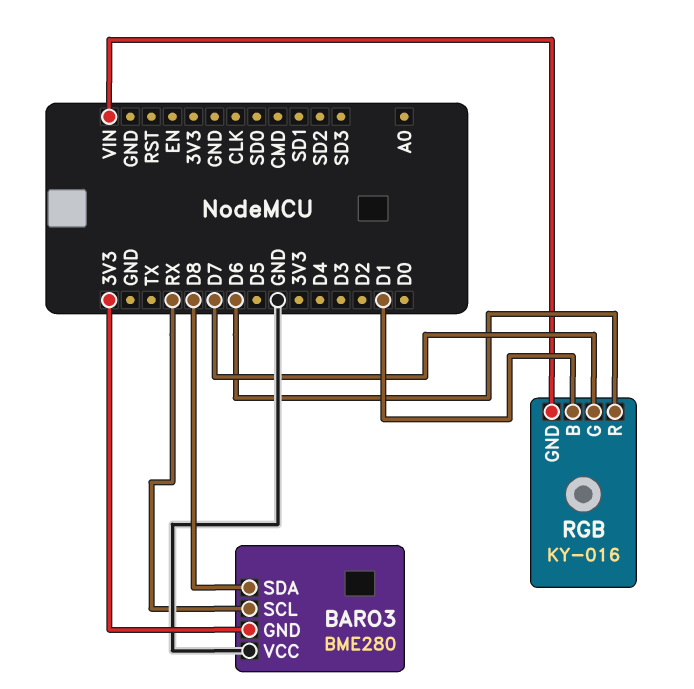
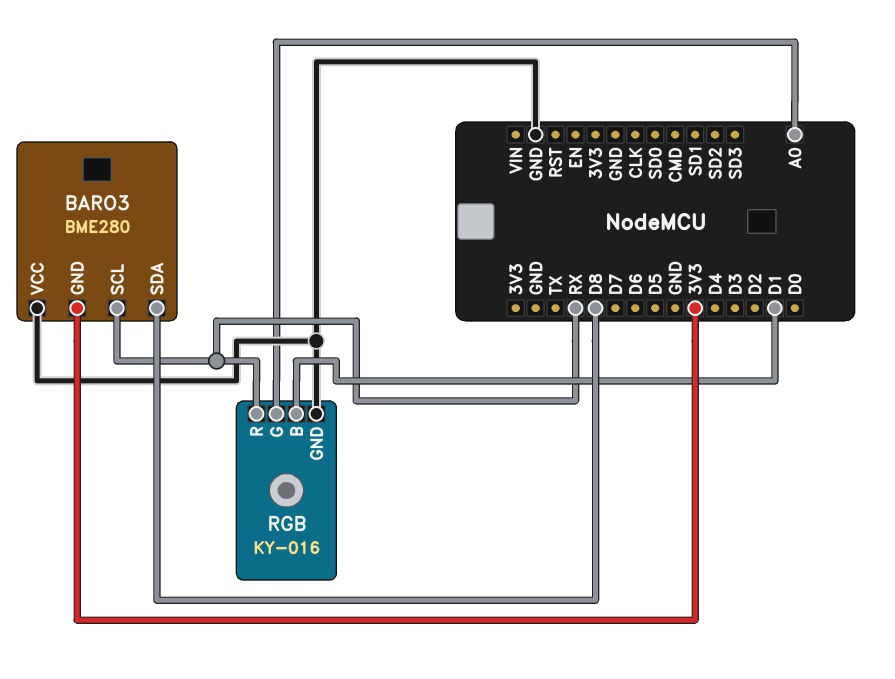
RGB pin G: D7 -> A0
RGB pin GND: VIN -> GND
RGB pin R: D6 -> RX

